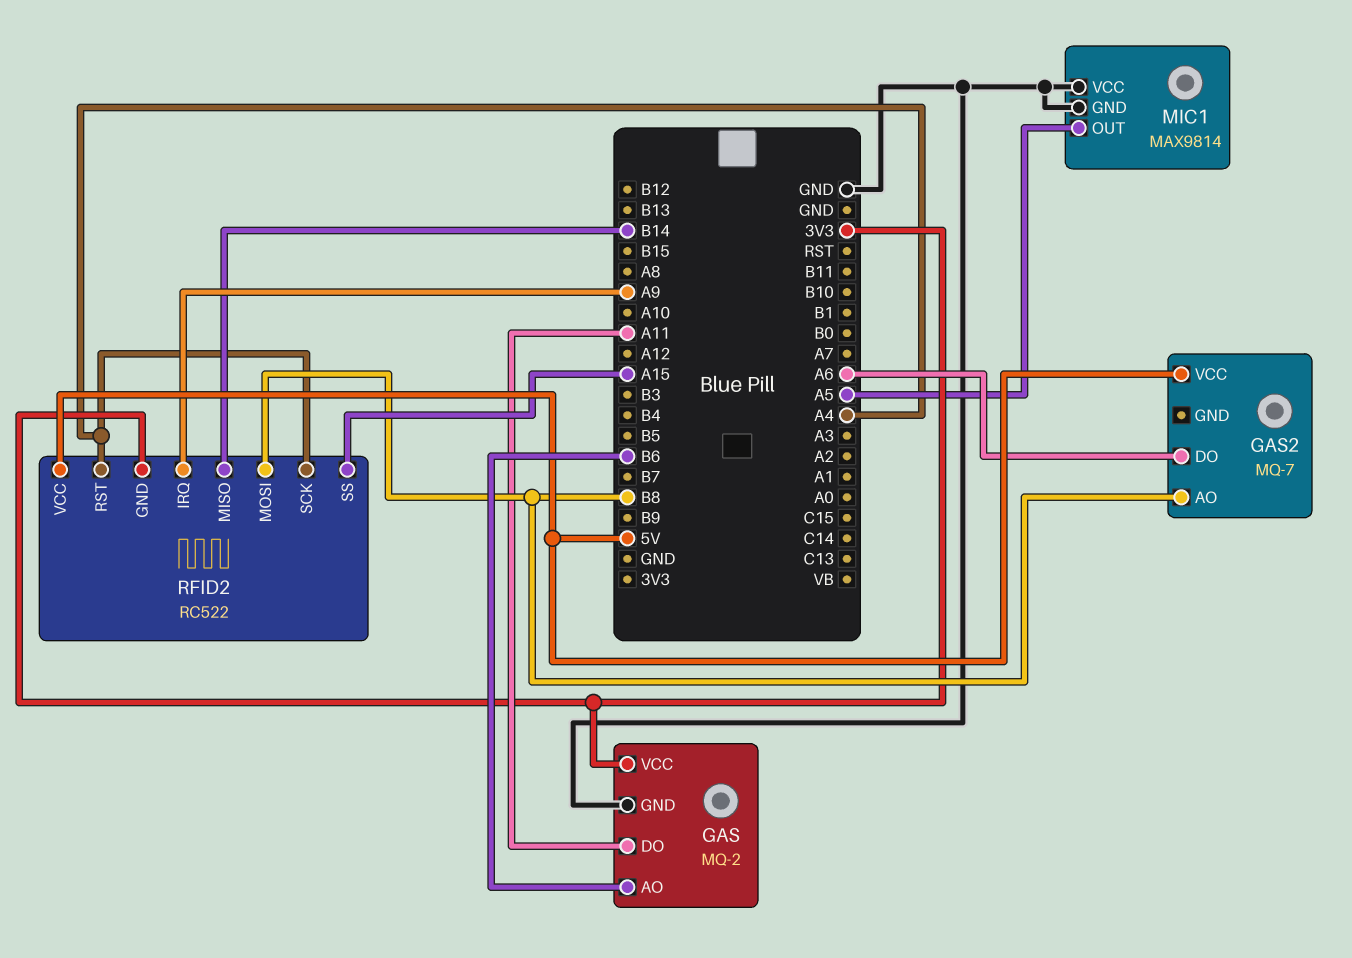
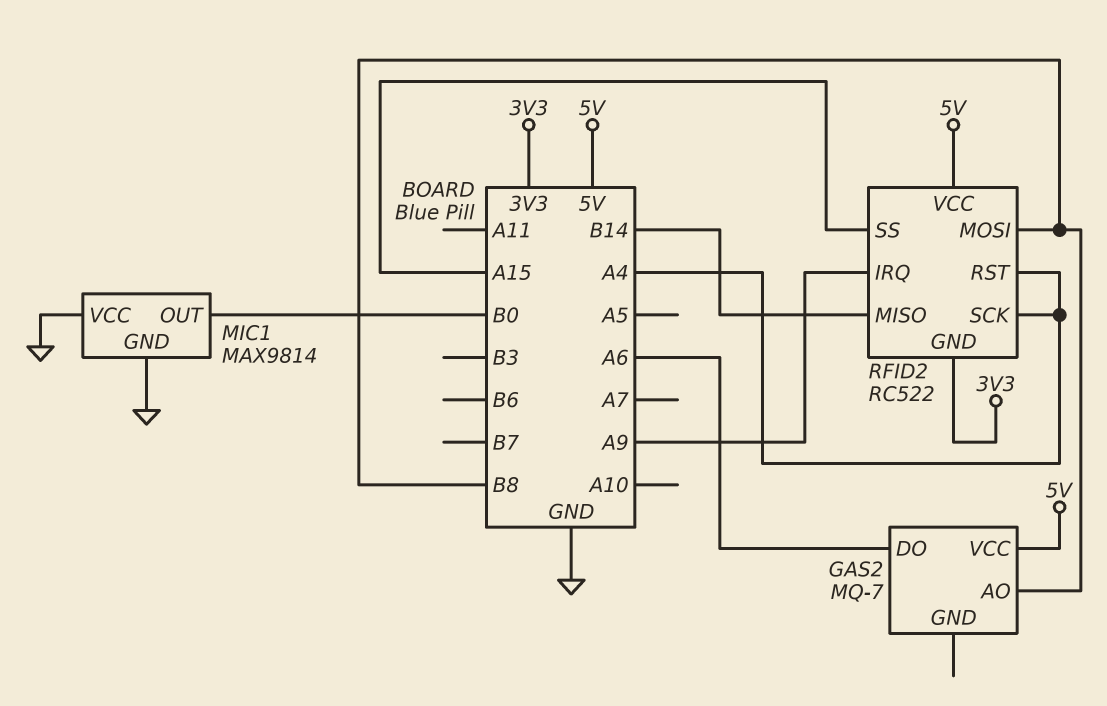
GAS: MQ-2 -> none
GAS pin AO: B6 -> none
GAS pin DO: A11 -> none
GAS pin GND: GND -> none
GAS pin VCC: 3V3 -> none
MIC1 pin OUT: A5 -> B0

